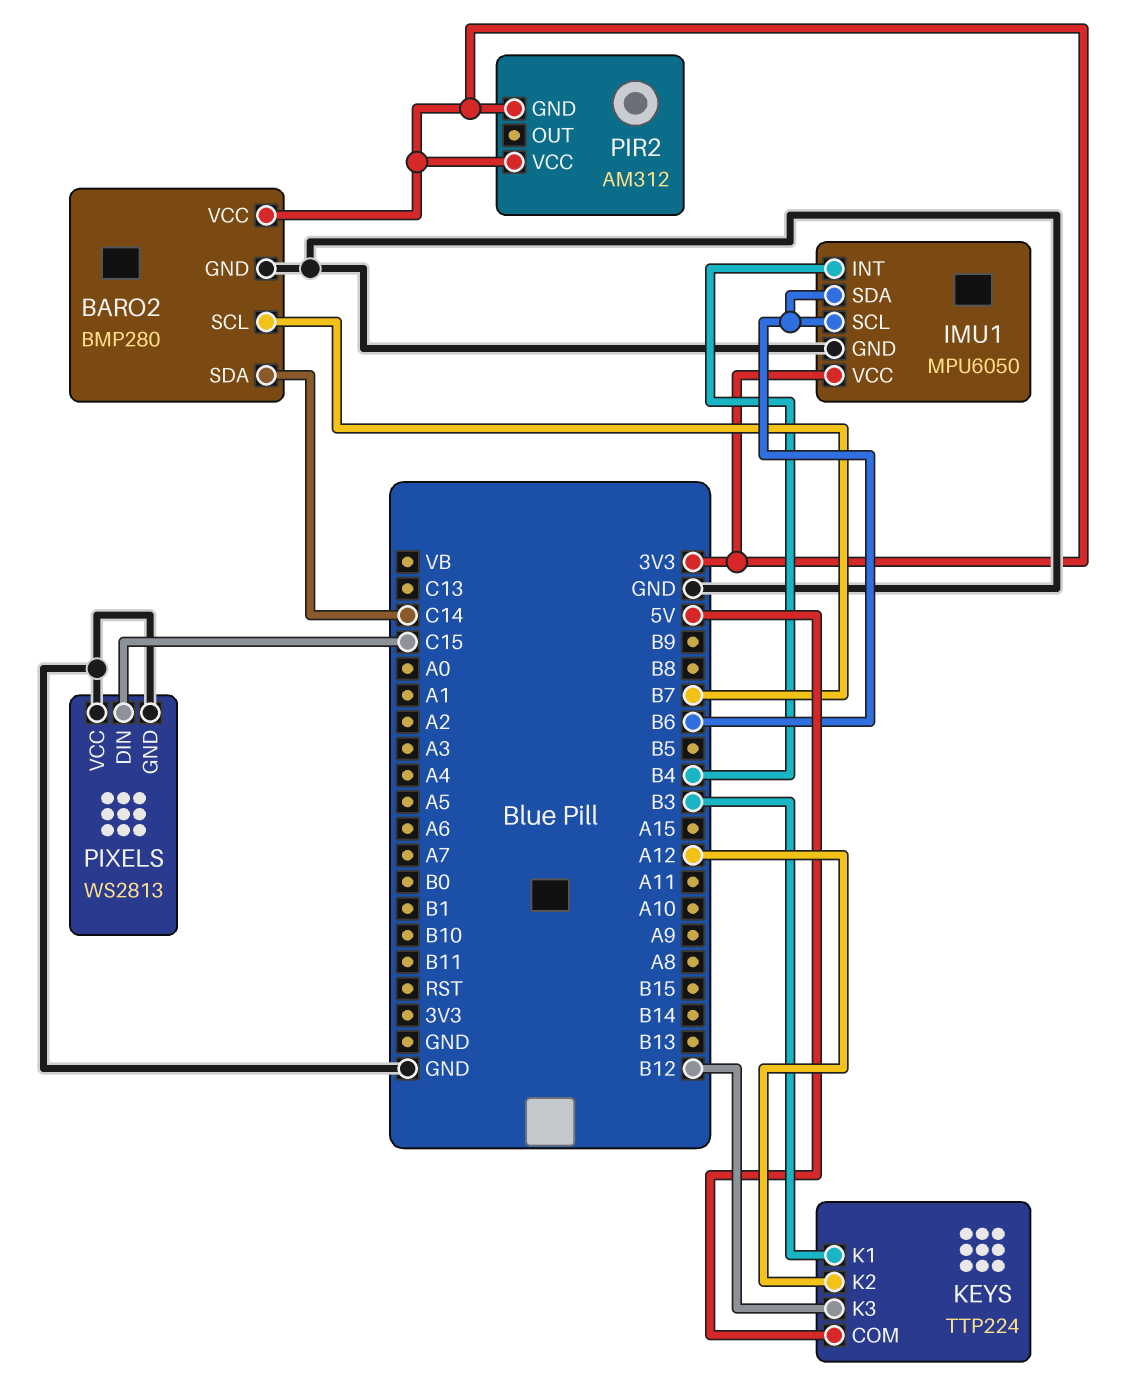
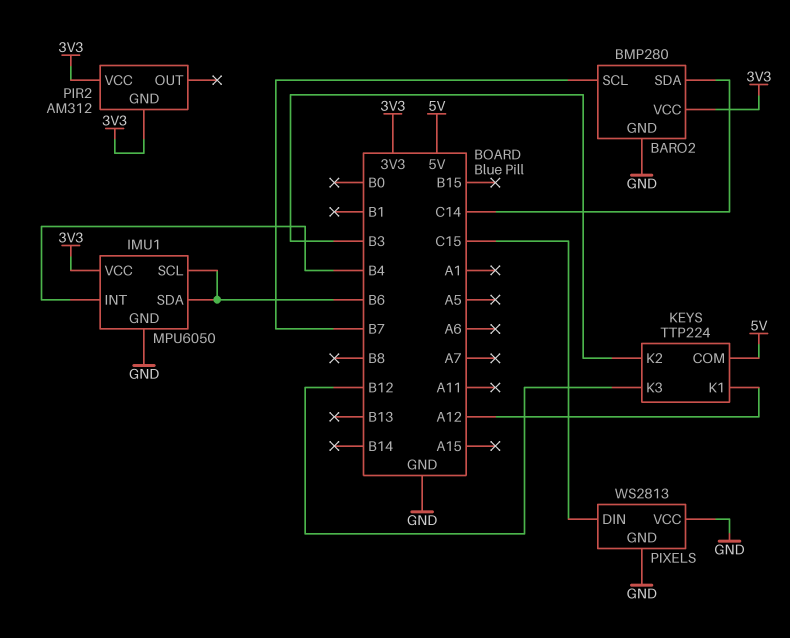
KEYS pin K1: B3 -> A12
KEYS pin K2: A12 -> B3

